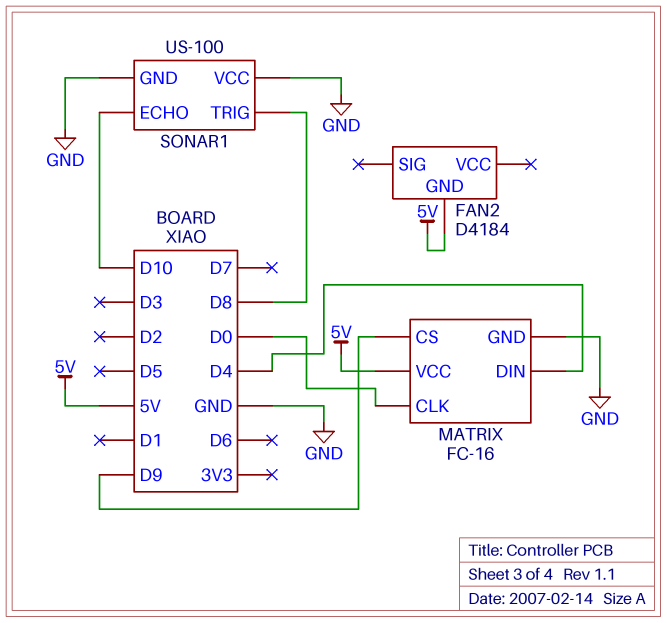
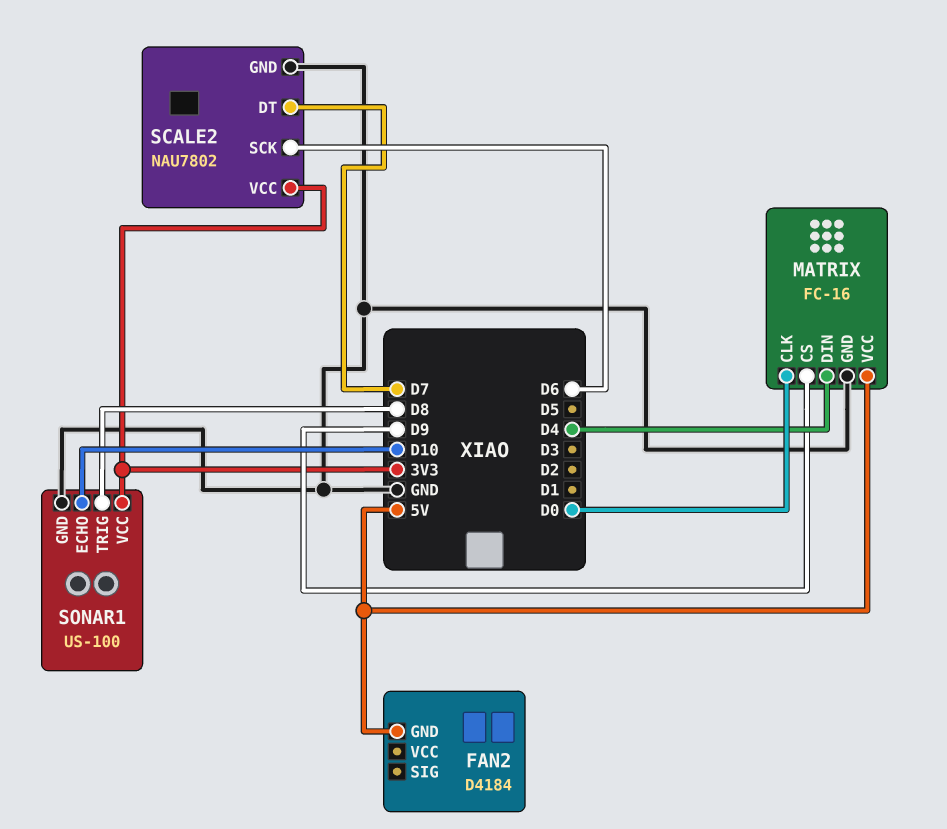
SCALE2: none -> NAU7802
SCALE2 pin DT: none -> D7
SCALE2 pin GND: none -> GND
SCALE2 pin SCK: none -> D6
SCALE2 pin VCC: none -> 3V3
SONAR1 pin VCC: GND -> 3V3

